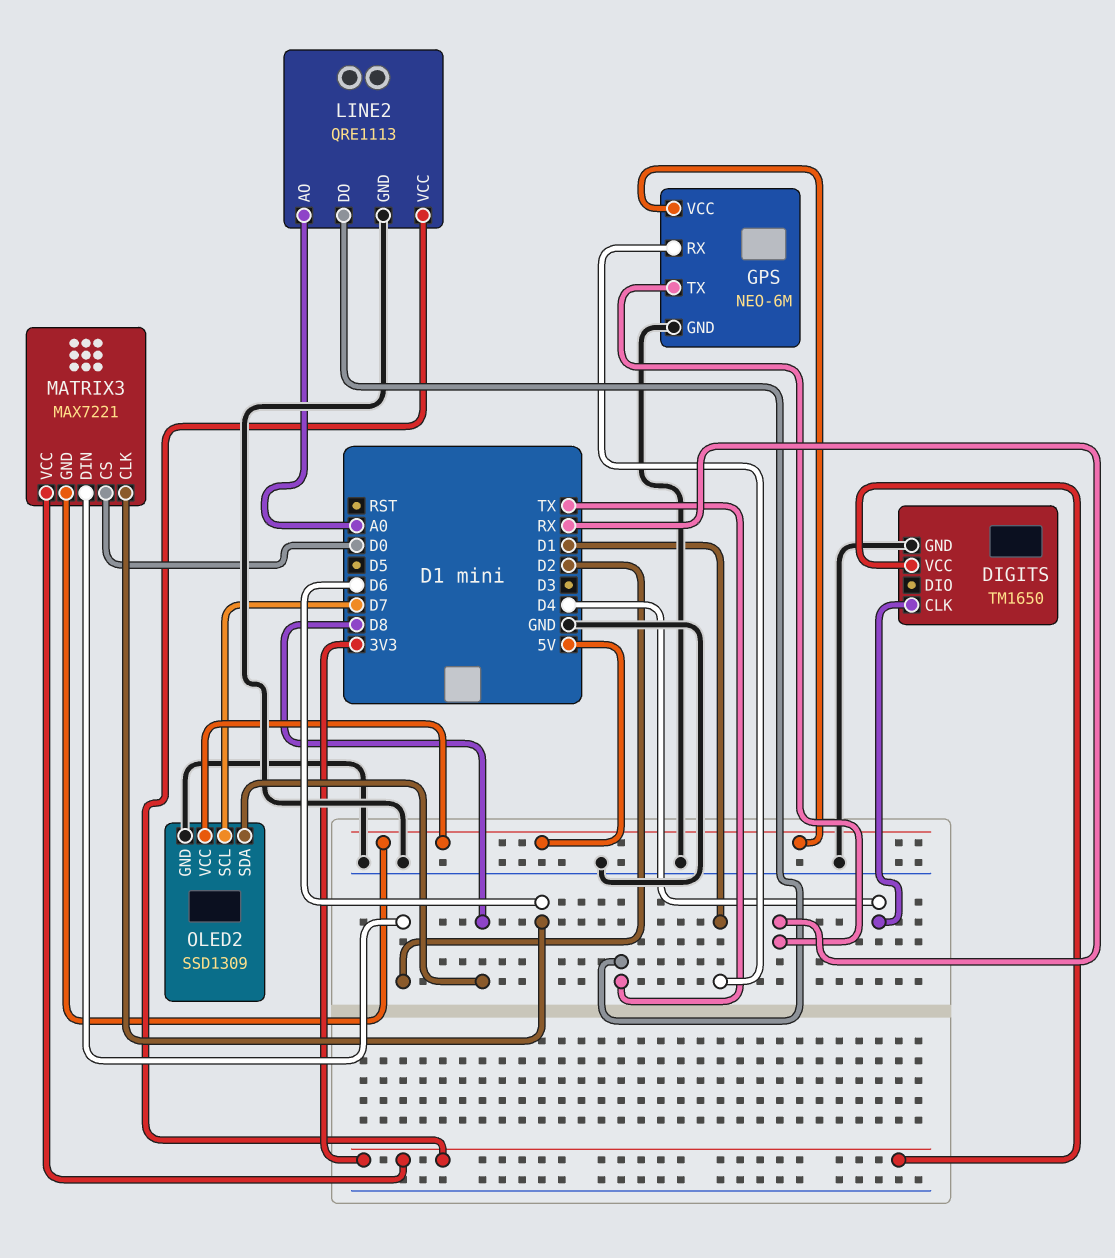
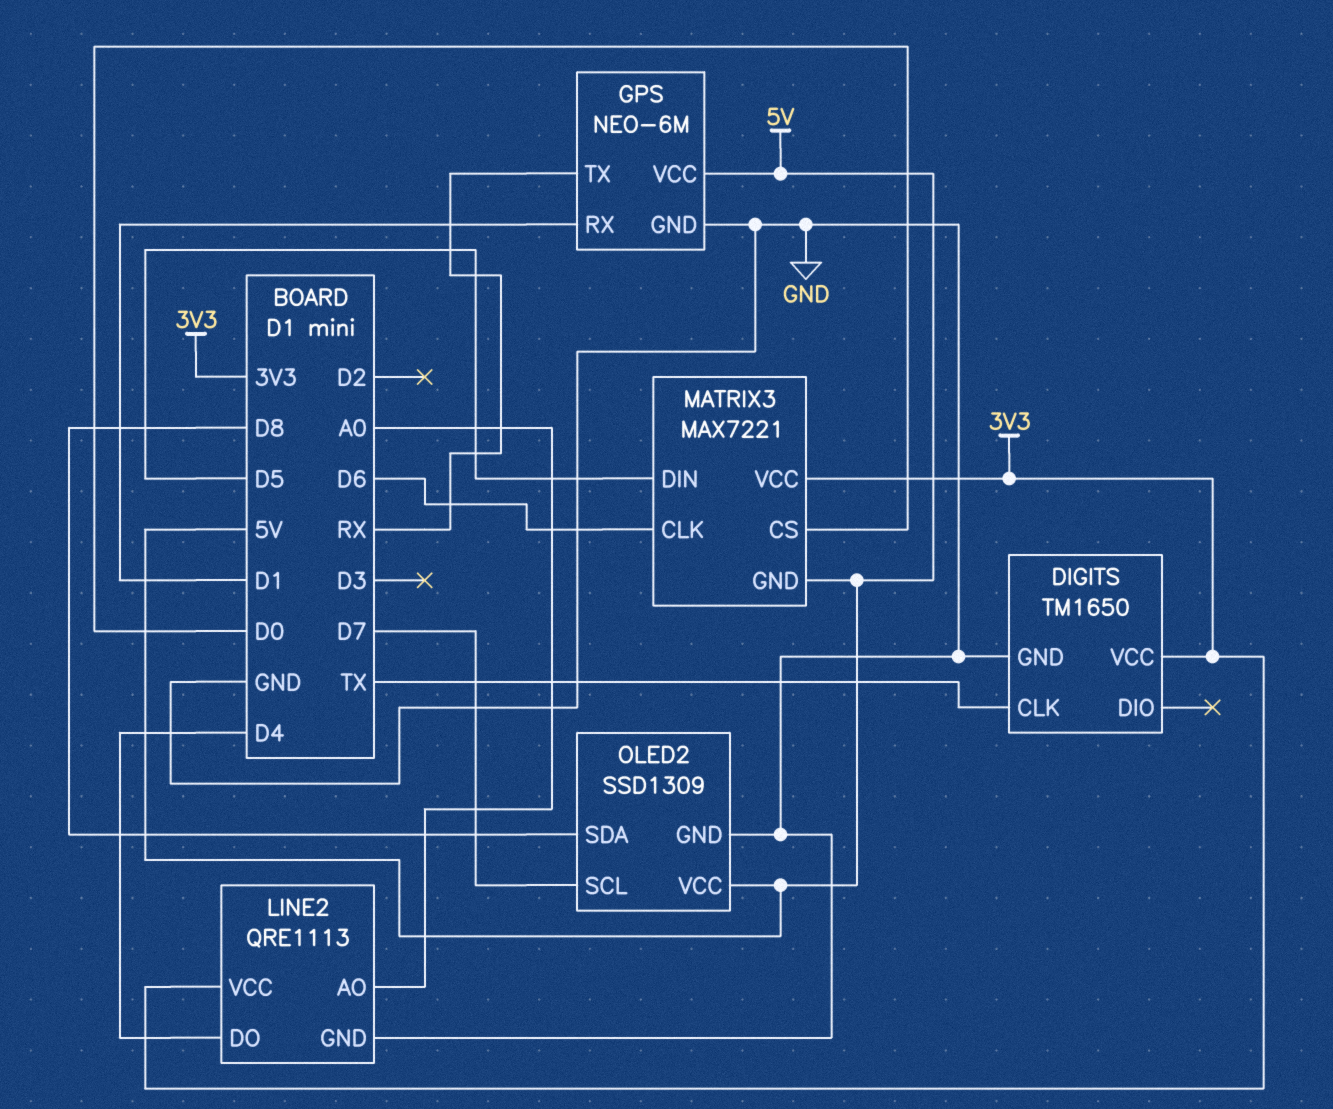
DIGITS pin CLK: D4 -> TX
LINE2 pin DO: TX -> D4
MATRIX3 pin DIN: D2 -> D5

